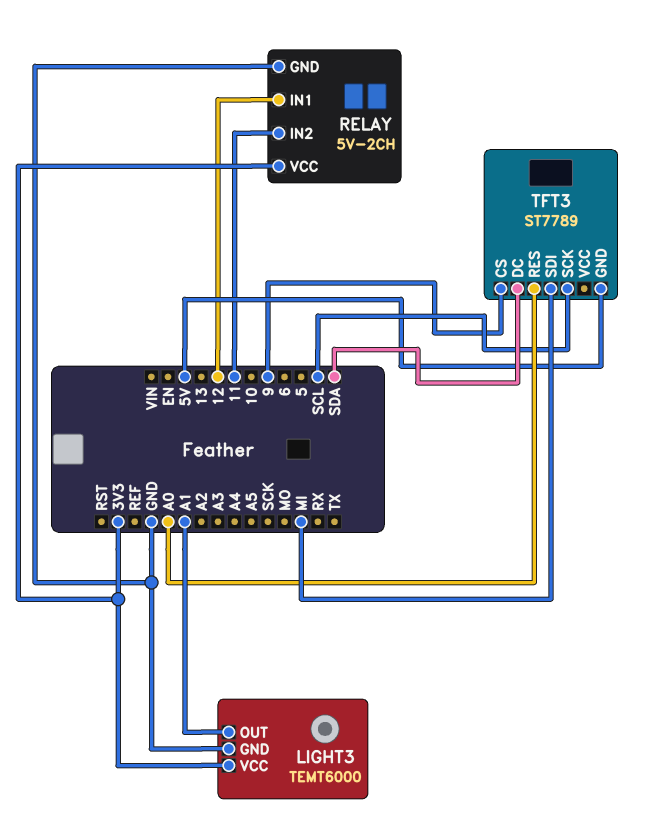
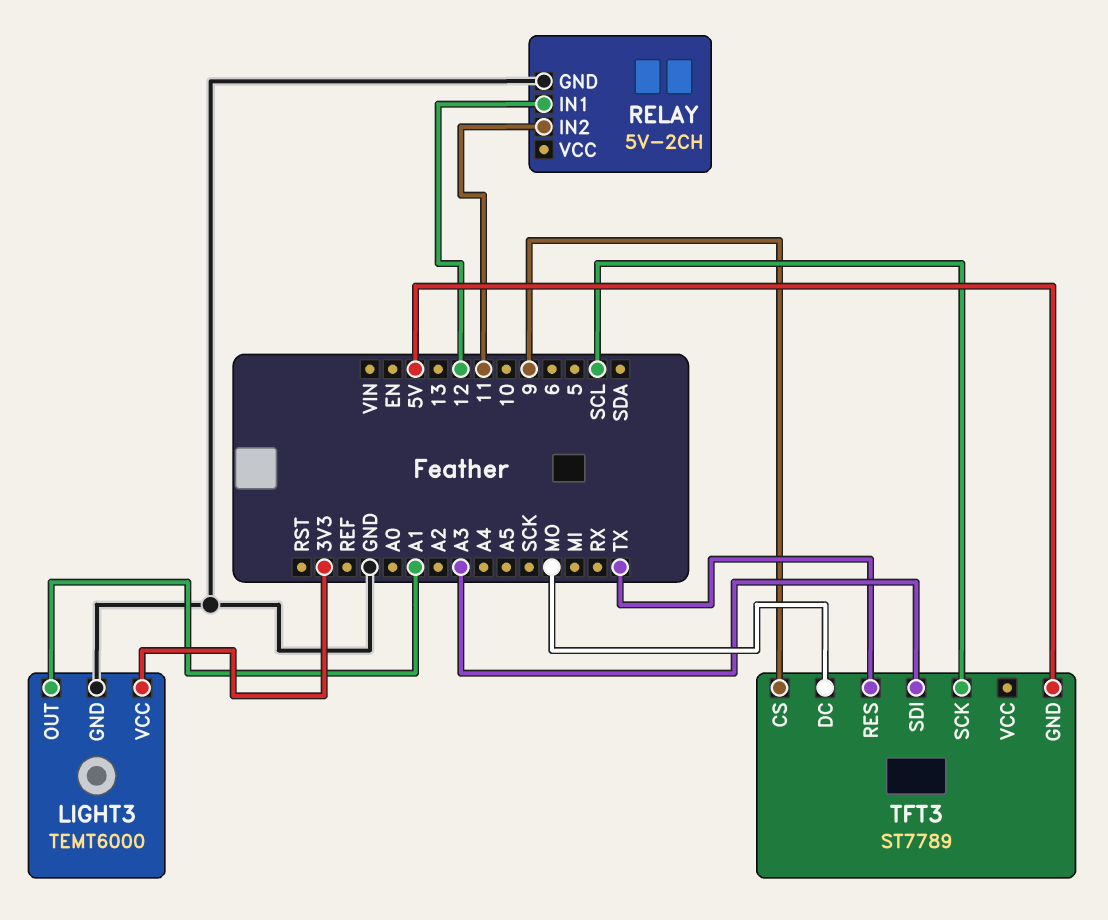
RELAY pin VCC: 3V3 -> none
TFT3 pin DC: SDA -> MO
TFT3 pin RES: A0 -> TX
TFT3 pin SDI: MI -> A3

